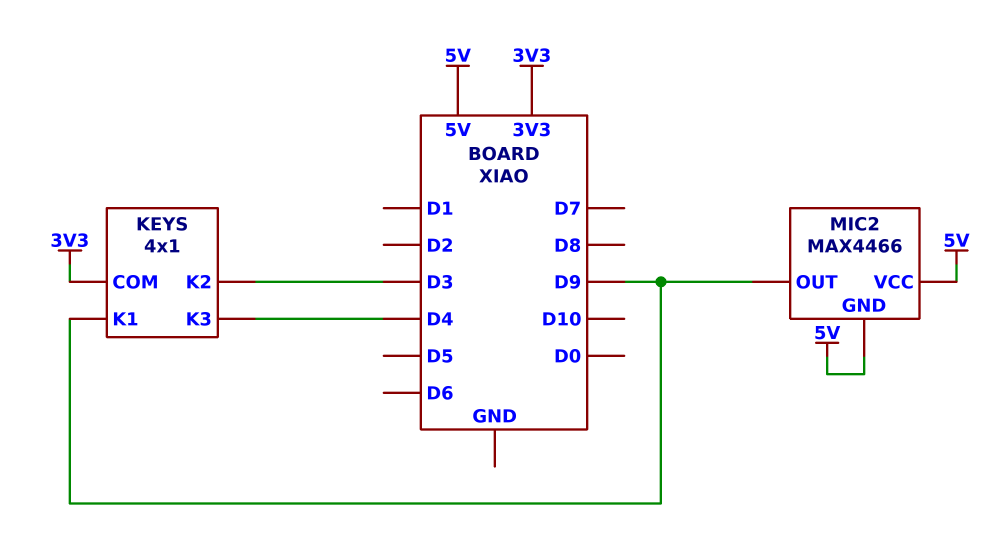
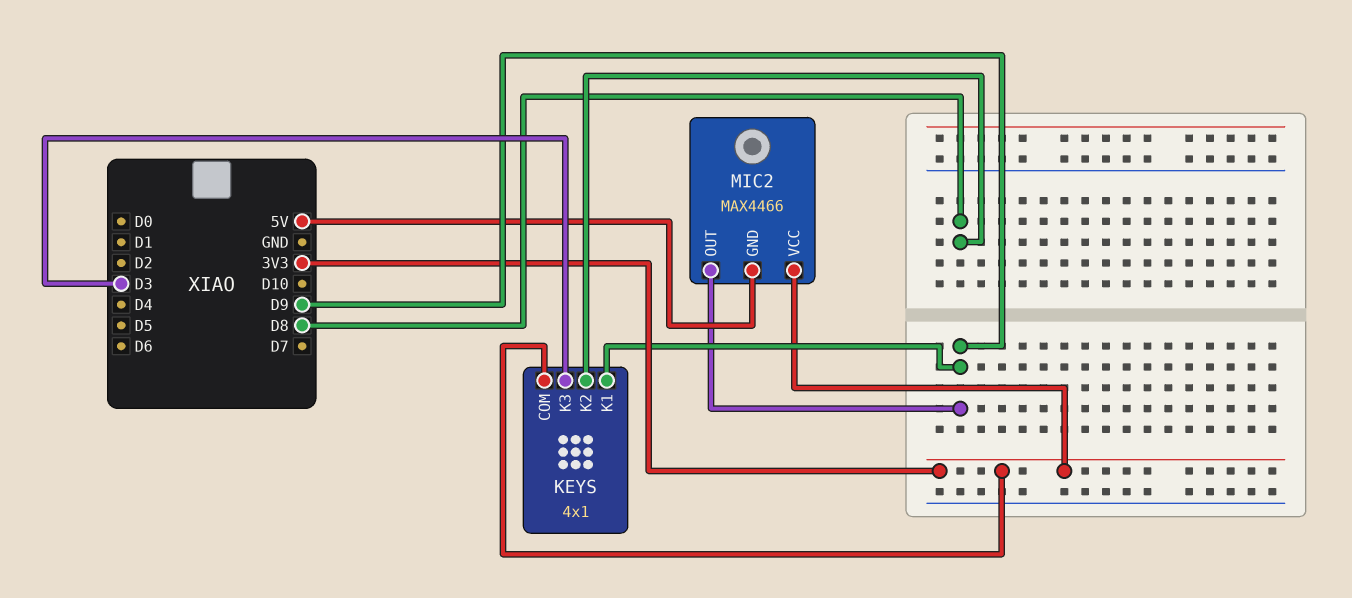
KEYS pin K2: D3 -> D8
KEYS pin K3: D4 -> D3
MIC2 pin VCC: 5V -> 3V3

